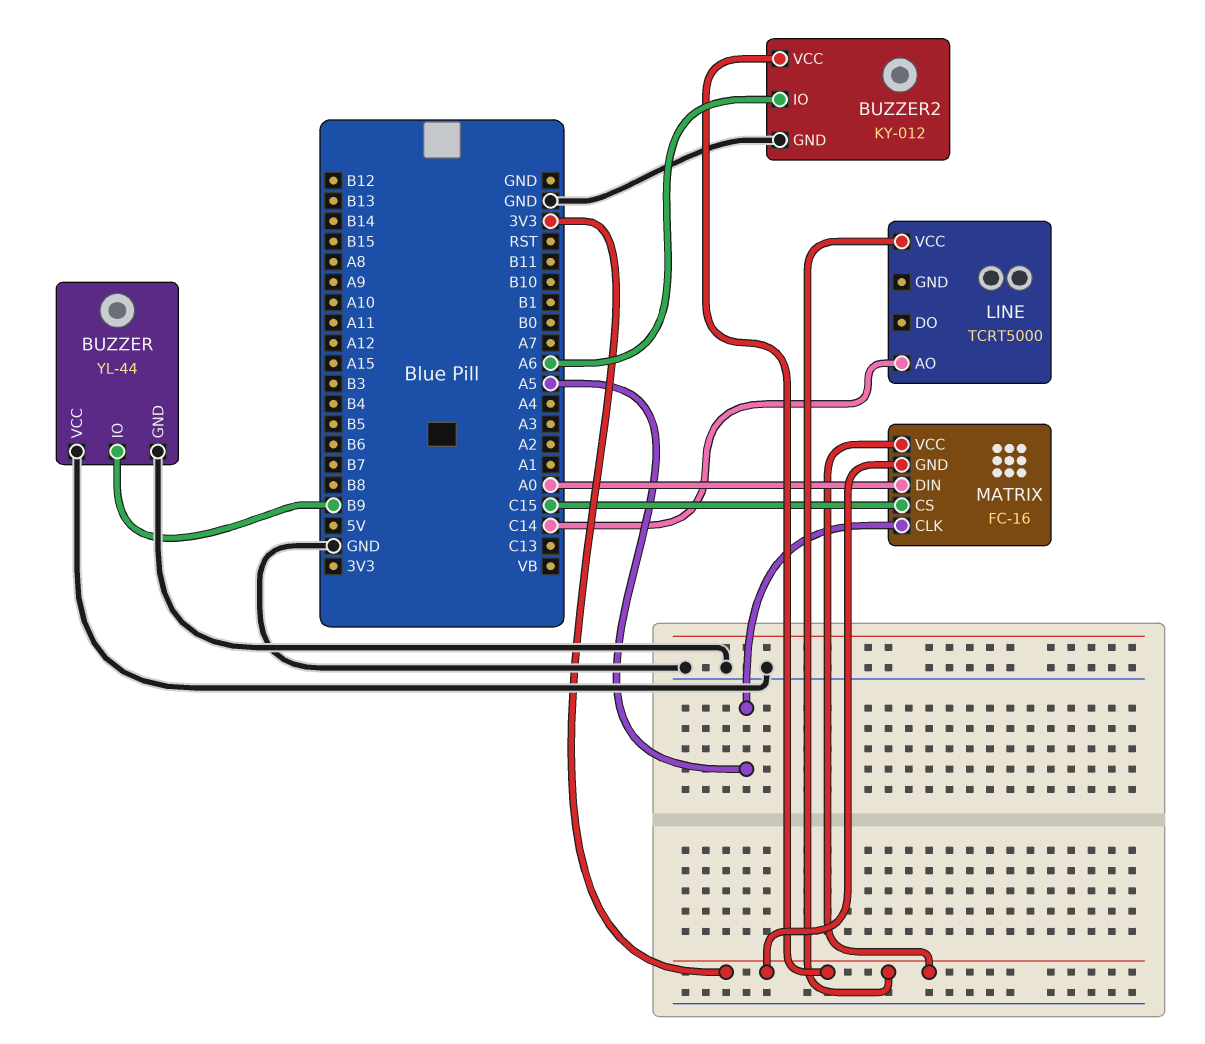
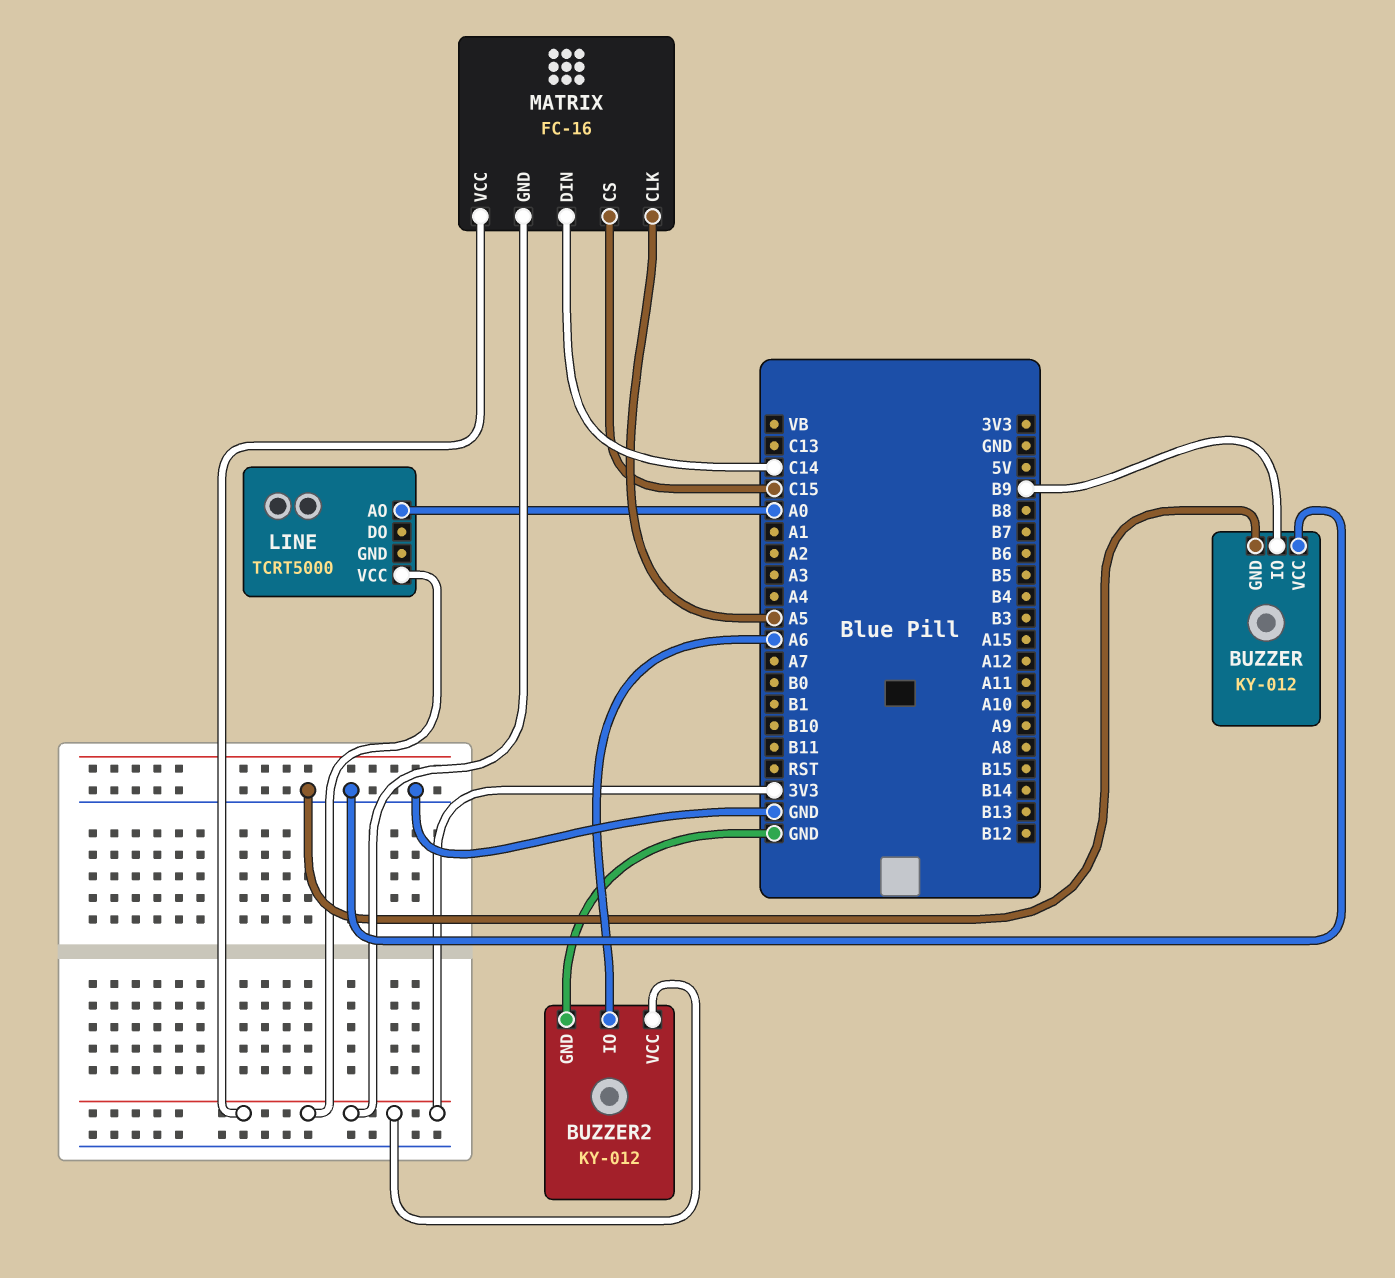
BUZZER: YL-44 -> KY-012
LINE pin AO: C14 -> A0
MATRIX pin DIN: A0 -> C14

